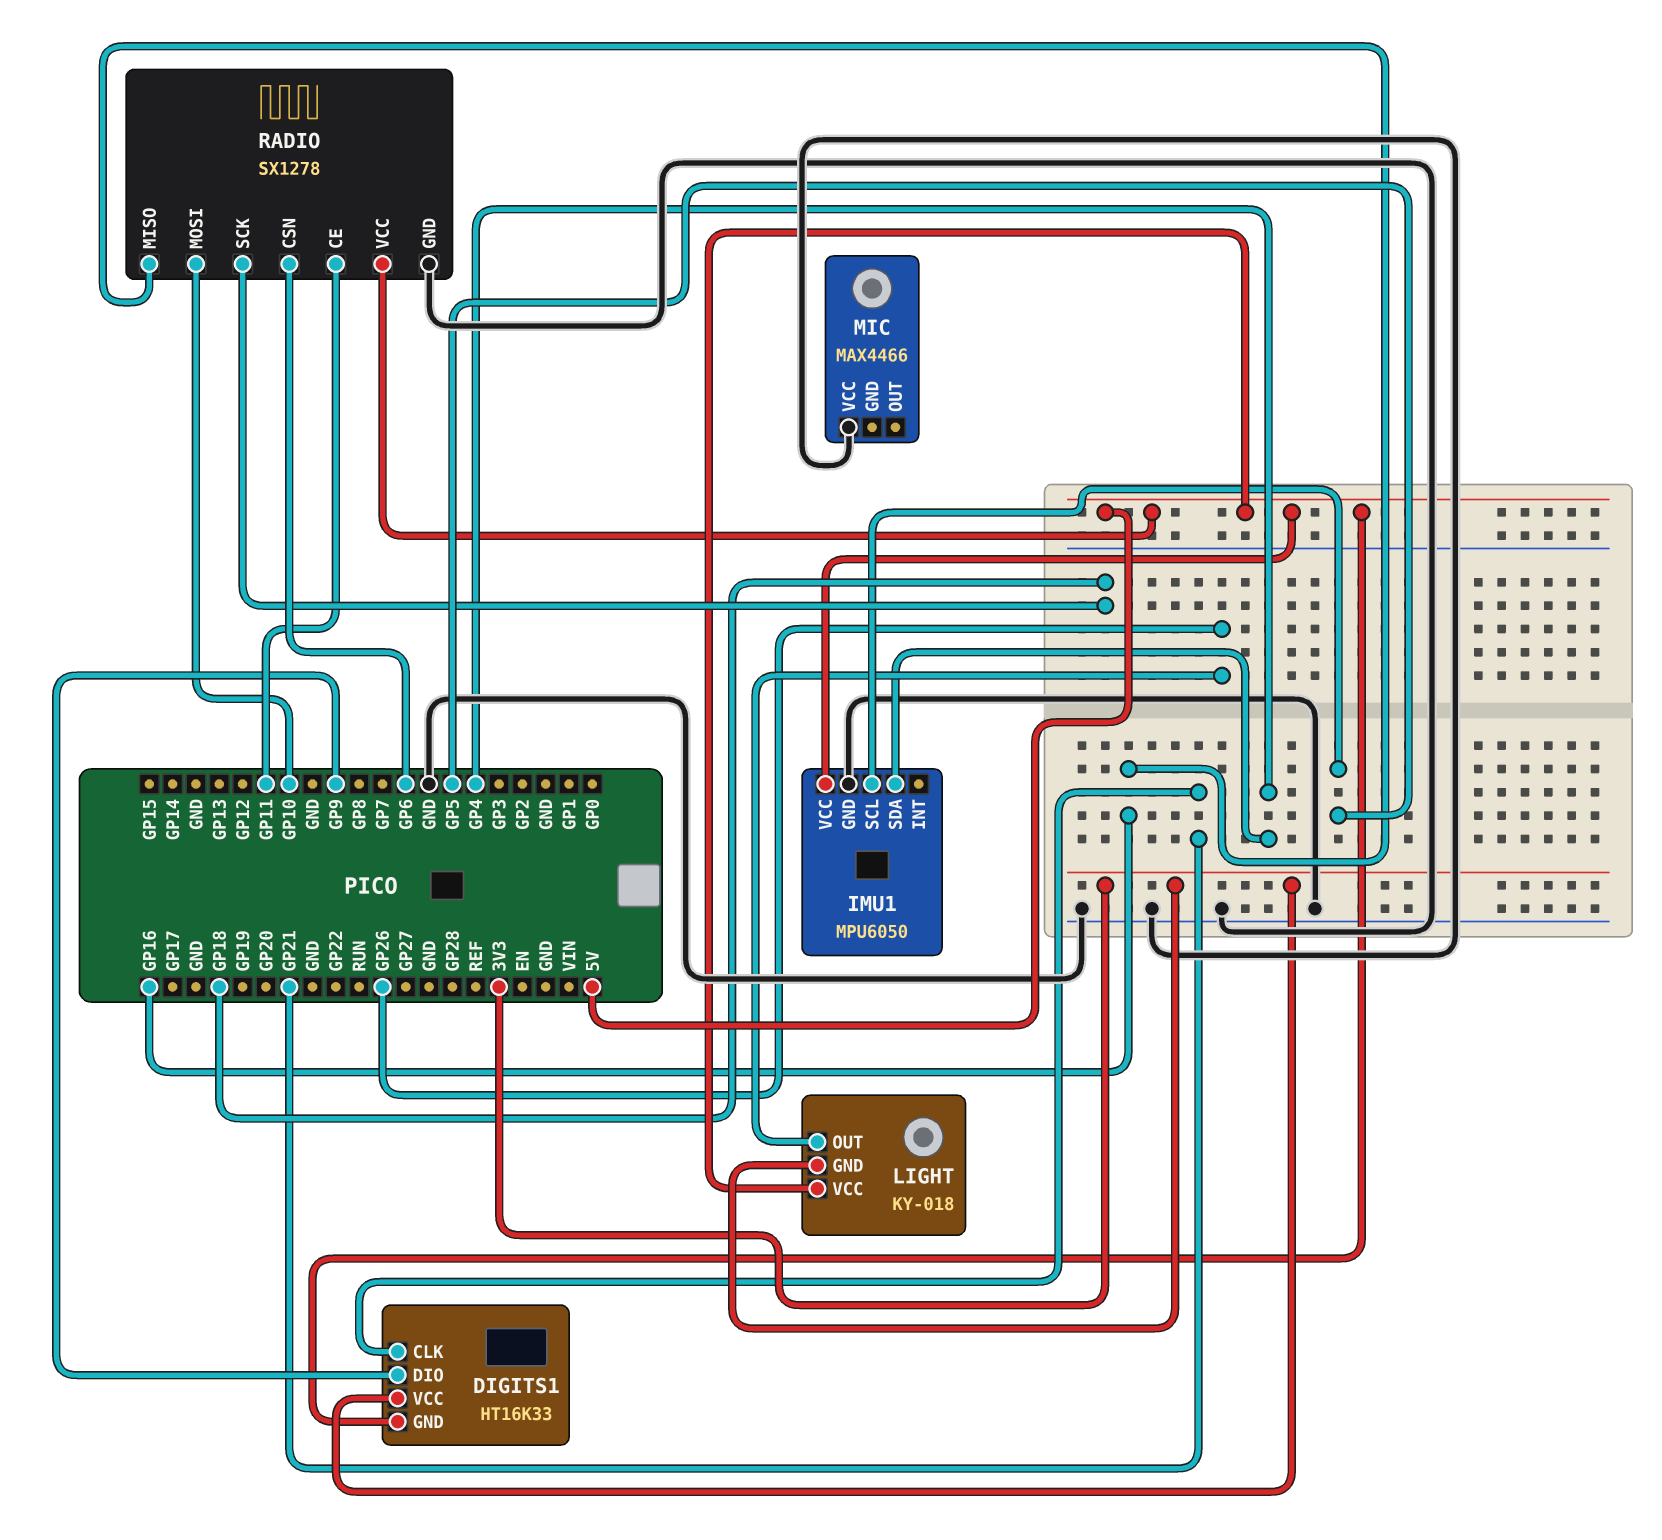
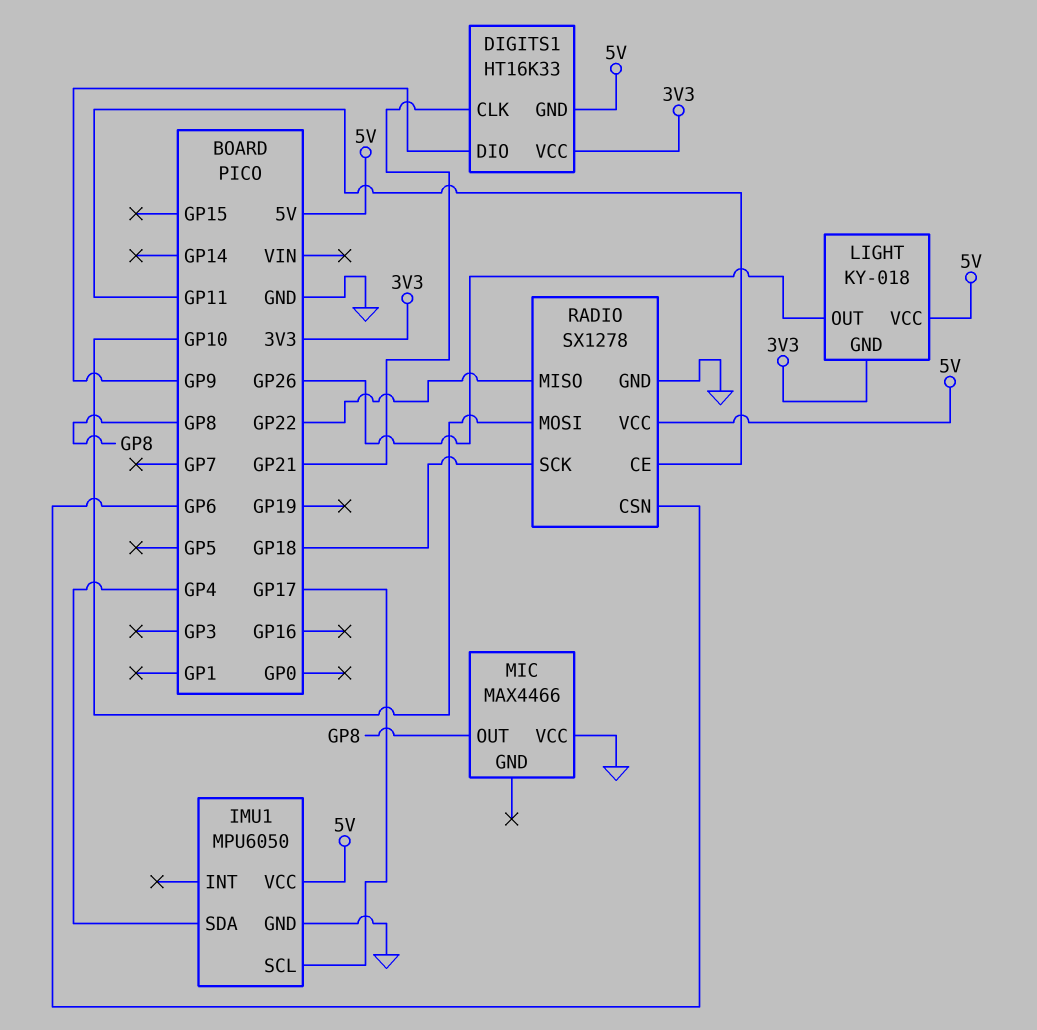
IMU1 pin SCL: GP5 -> GP17
MIC pin OUT: none -> GP8
RADIO pin MISO: GP16 -> GP22

